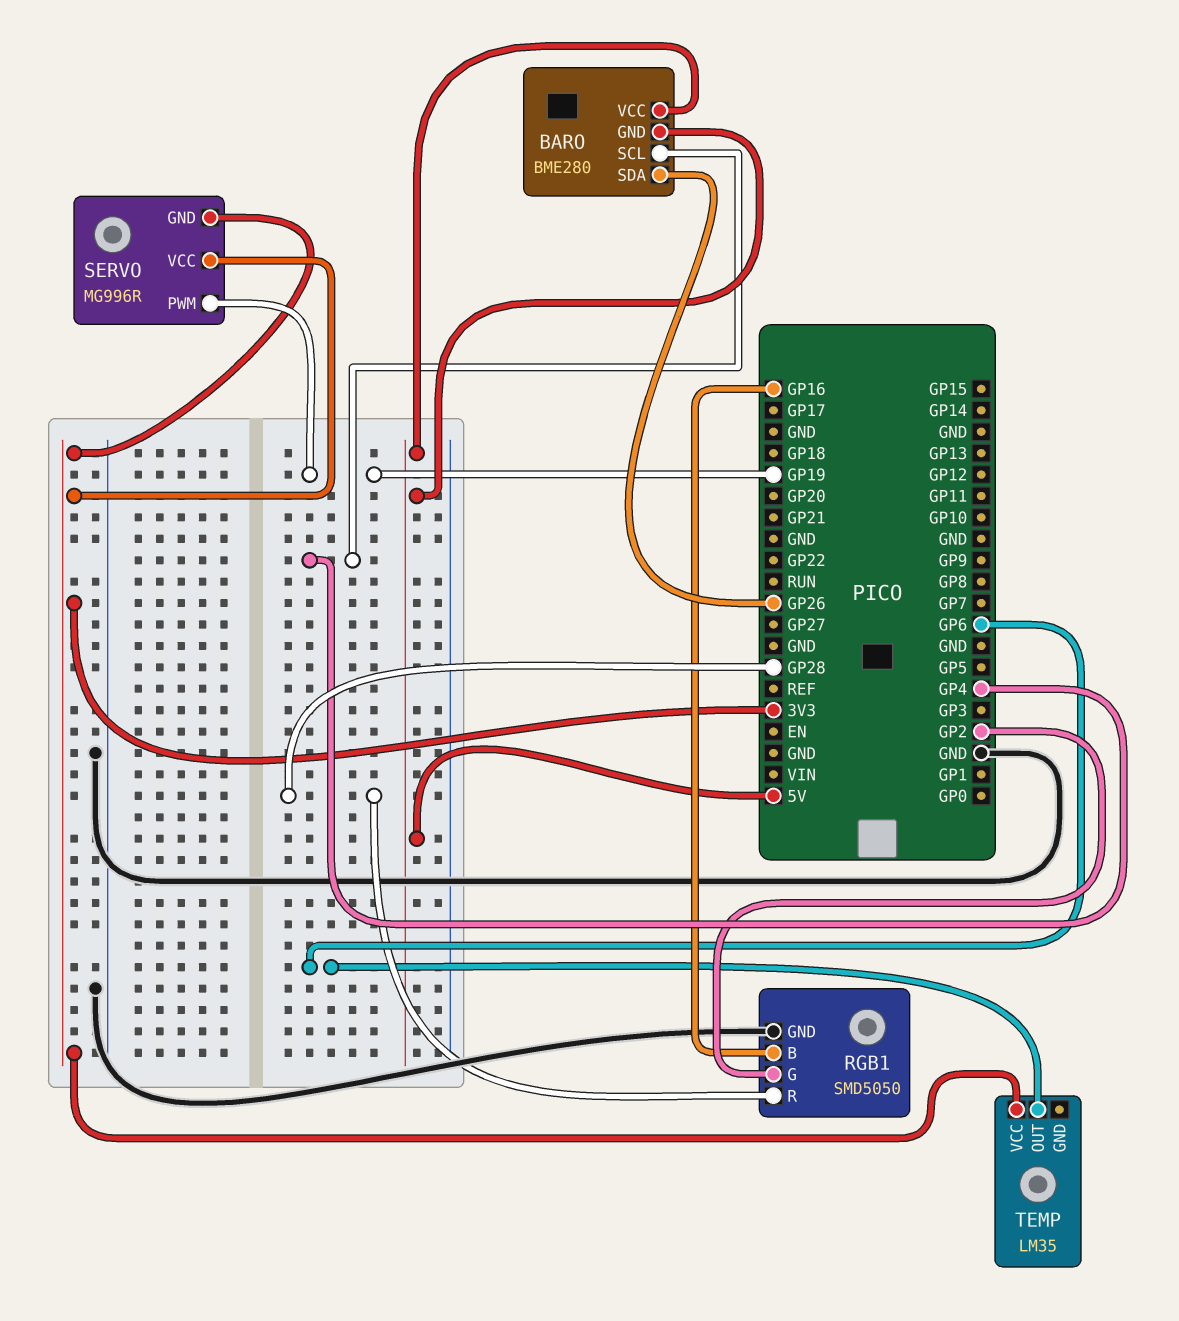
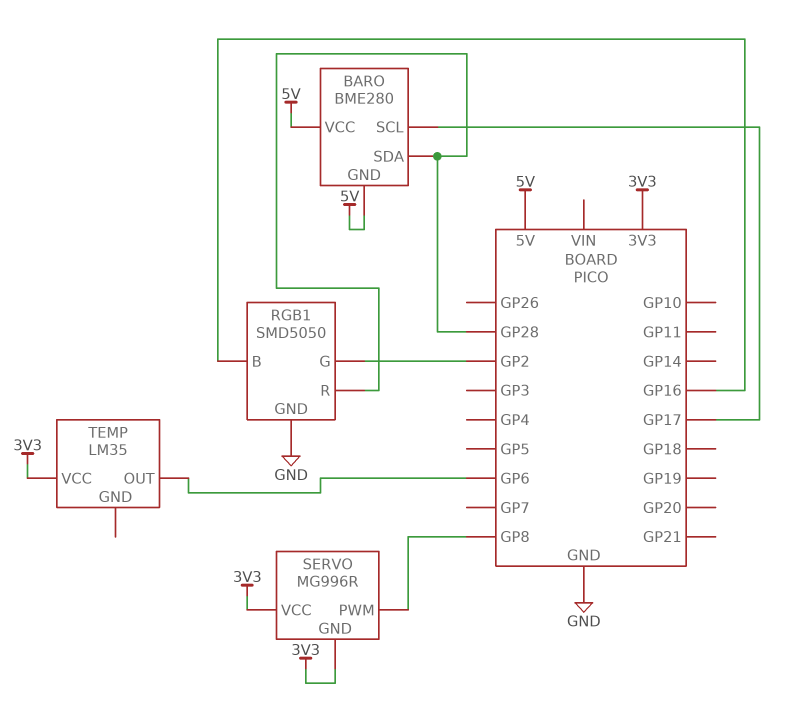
BARO pin SCL: GP4 -> GP17
BARO pin SDA: GP26 -> GP28
SERVO pin PWM: GP19 -> GP8

